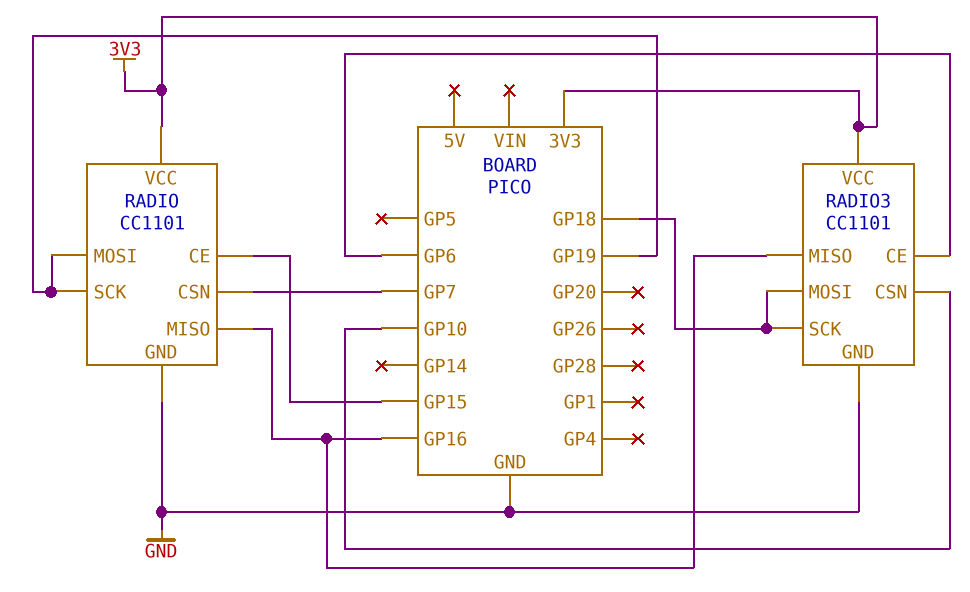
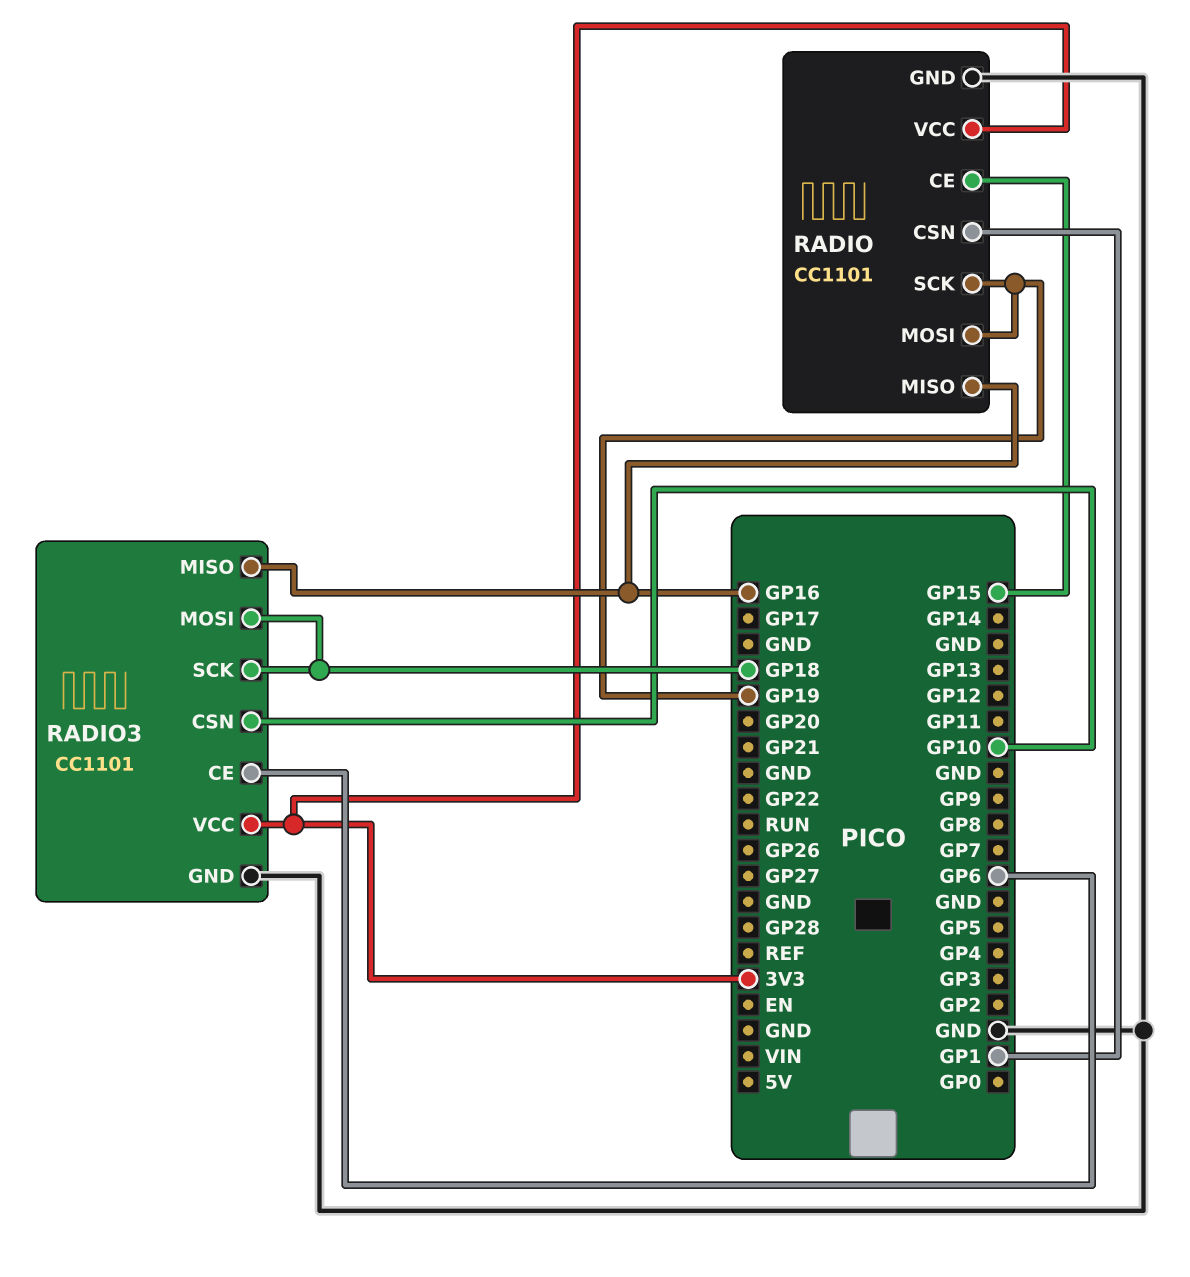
RADIO pin CSN: GP7 -> GP1

